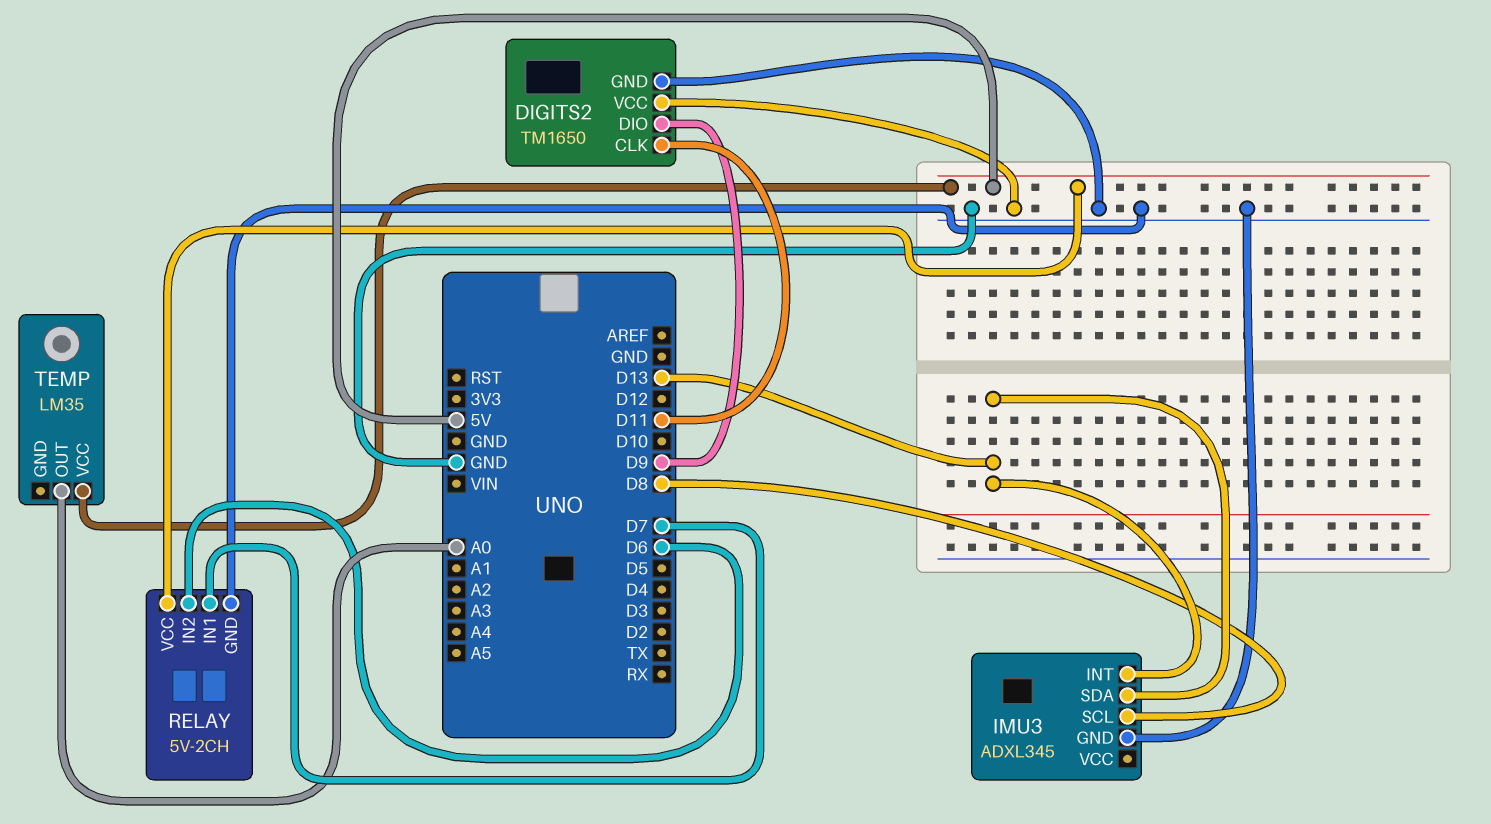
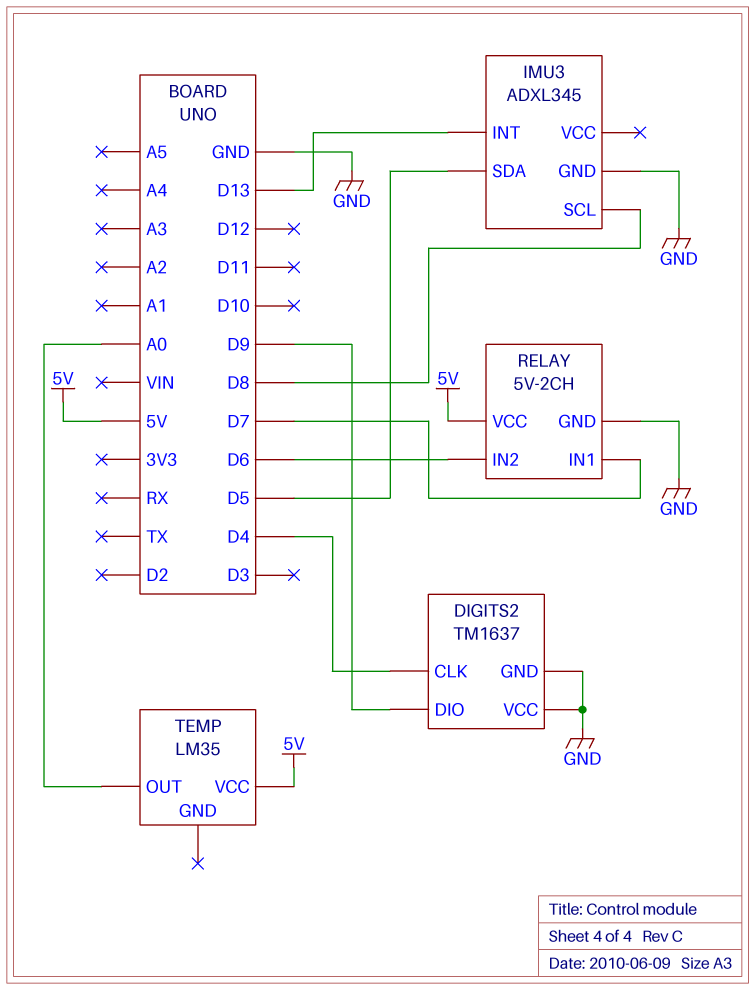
DIGITS2: TM1650 -> TM1637
DIGITS2 pin CLK: D11 -> D4
IMU3 pin SDA: D13 -> D5

